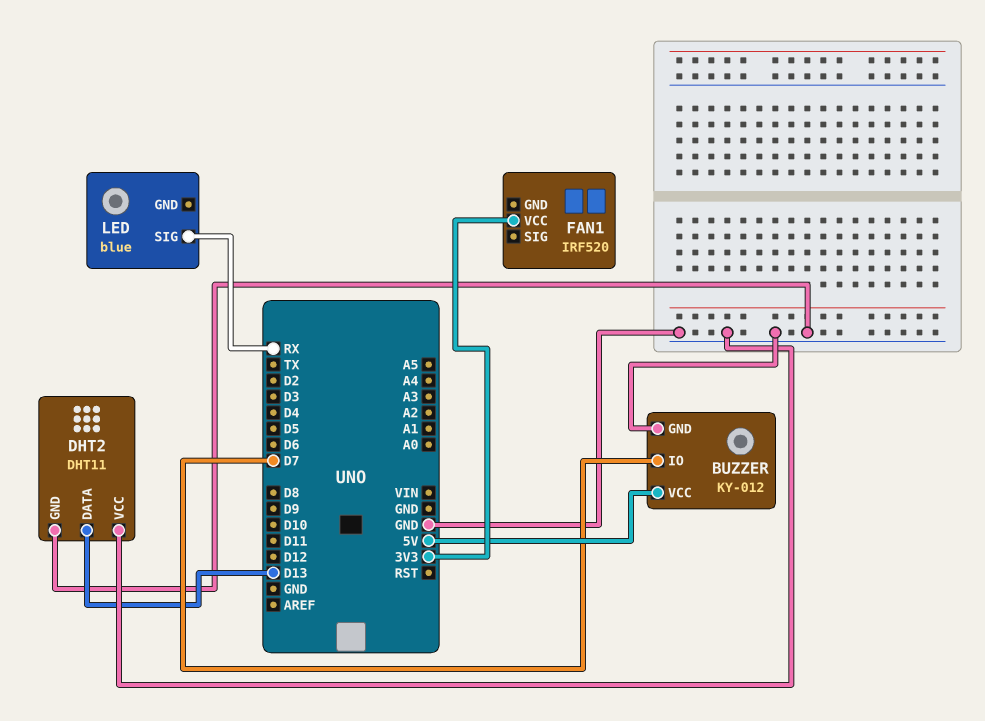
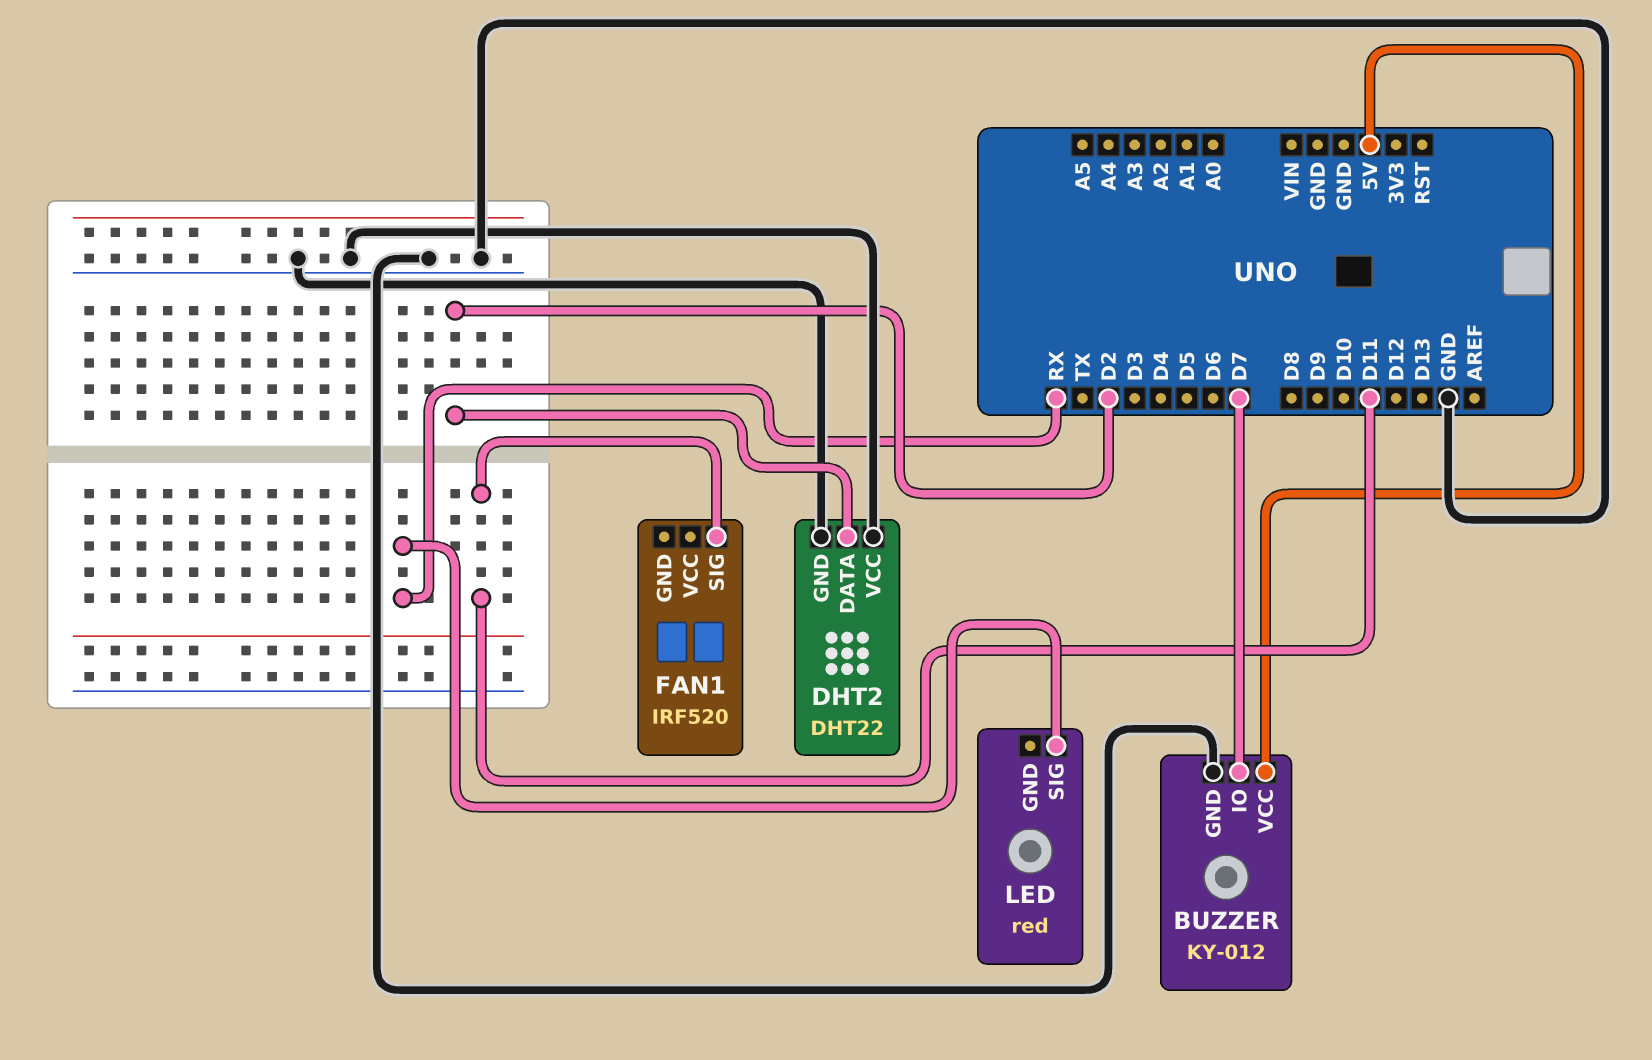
DHT2: DHT11 -> DHT22
DHT2 pin DATA: D13 -> D2
FAN1 pin SIG: none -> D11
FAN1 pin VCC: 3V3 -> none
LED: blue -> red

